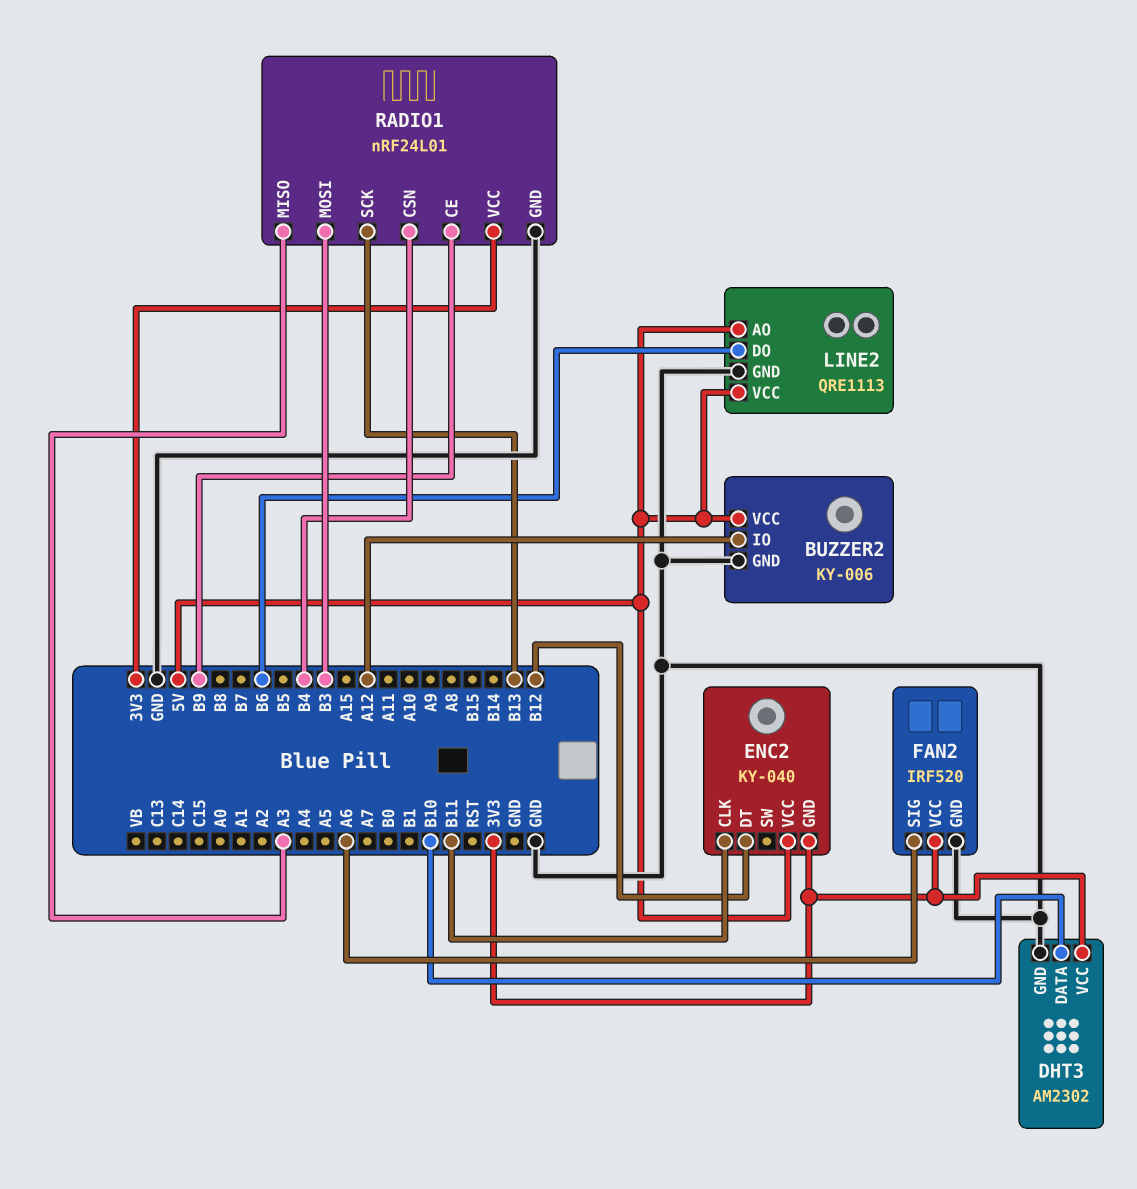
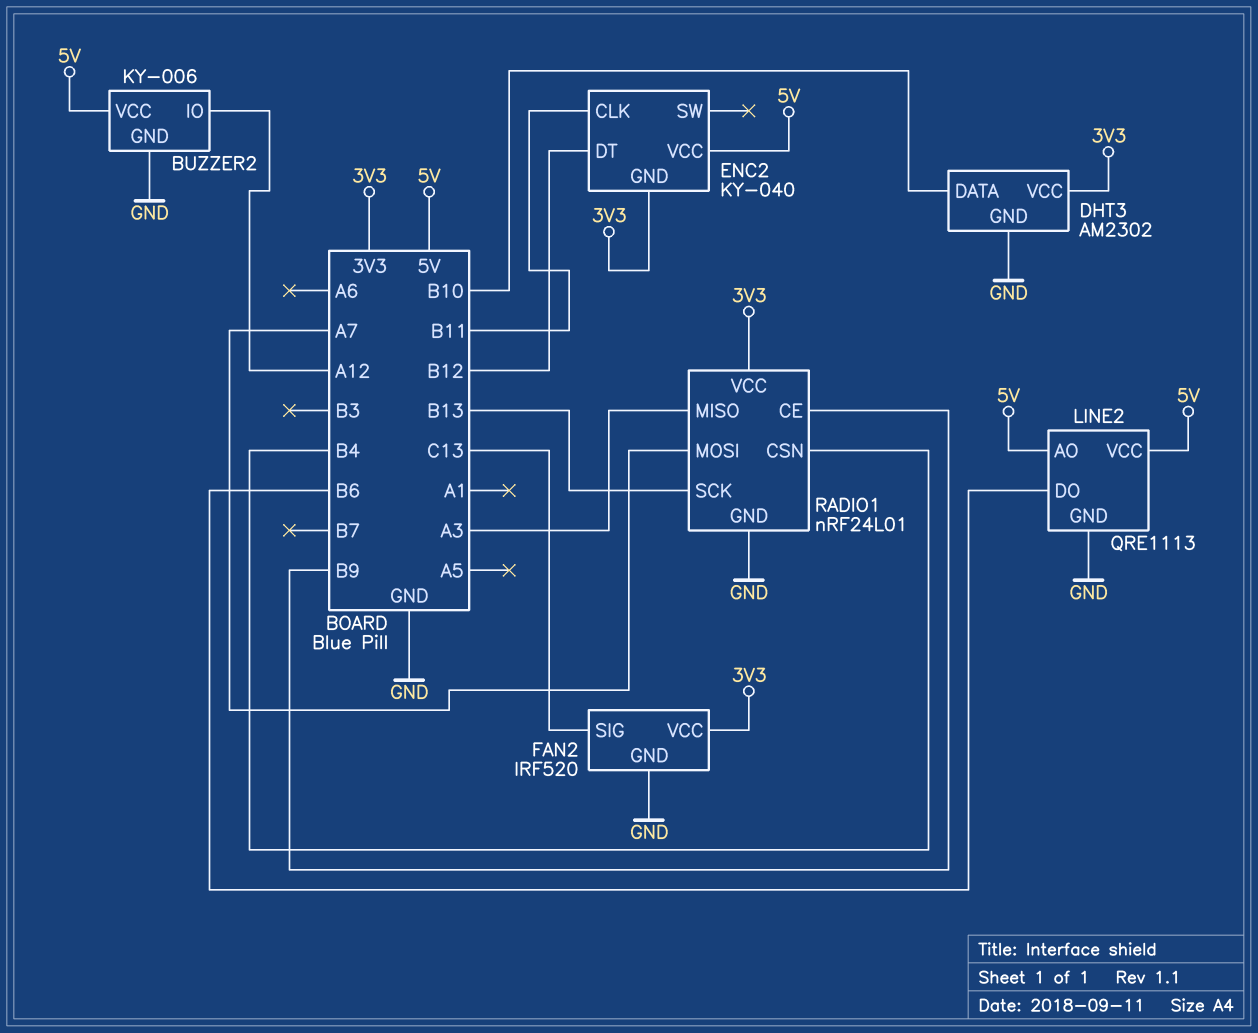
FAN2 pin SIG: A6 -> C13
RADIO1 pin MOSI: B3 -> A7

